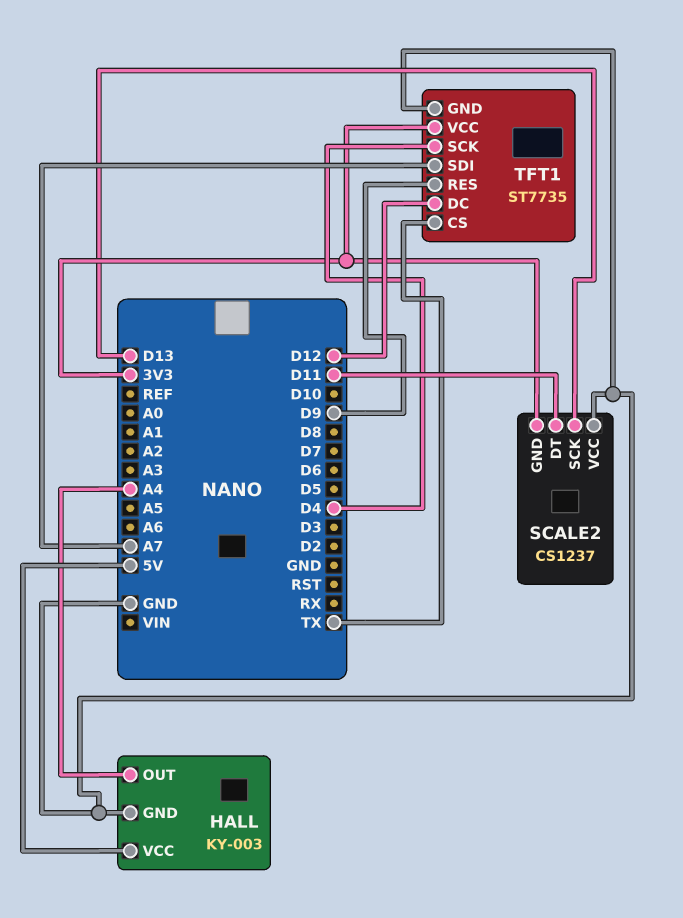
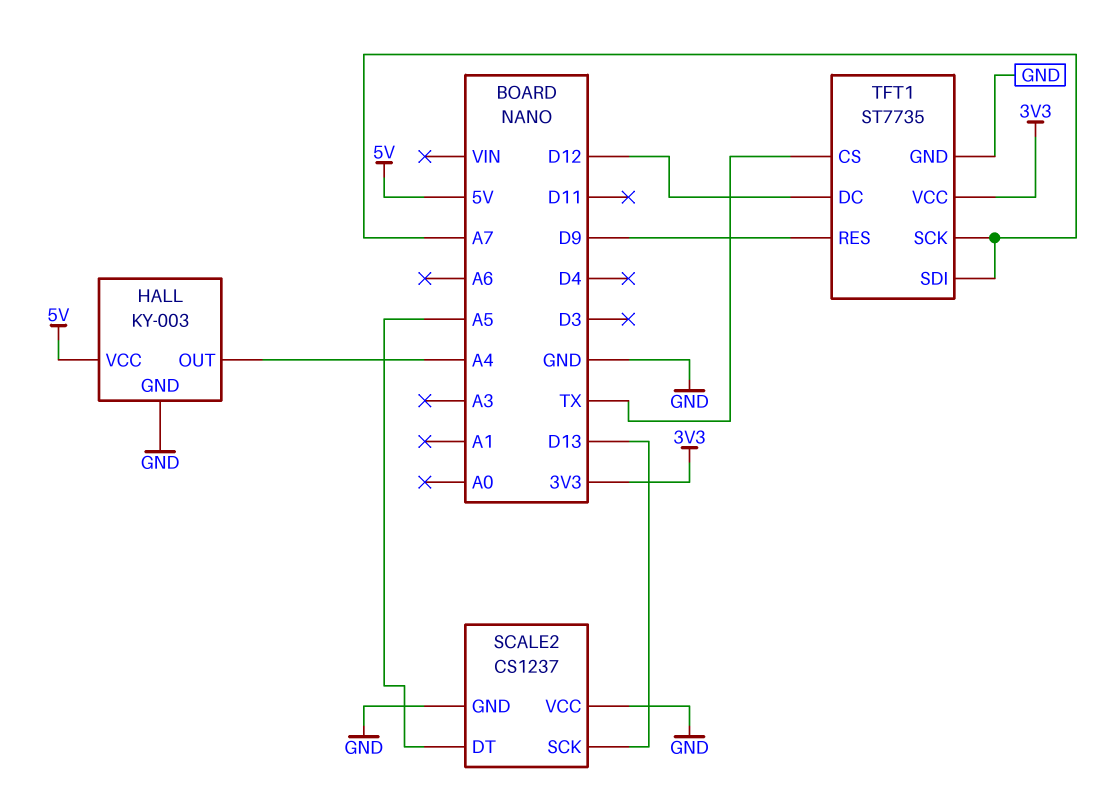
SCALE2 pin DT: D11 -> A5
SCALE2 pin GND: 3V3 -> GND
TFT1 pin SCK: D4 -> A7

